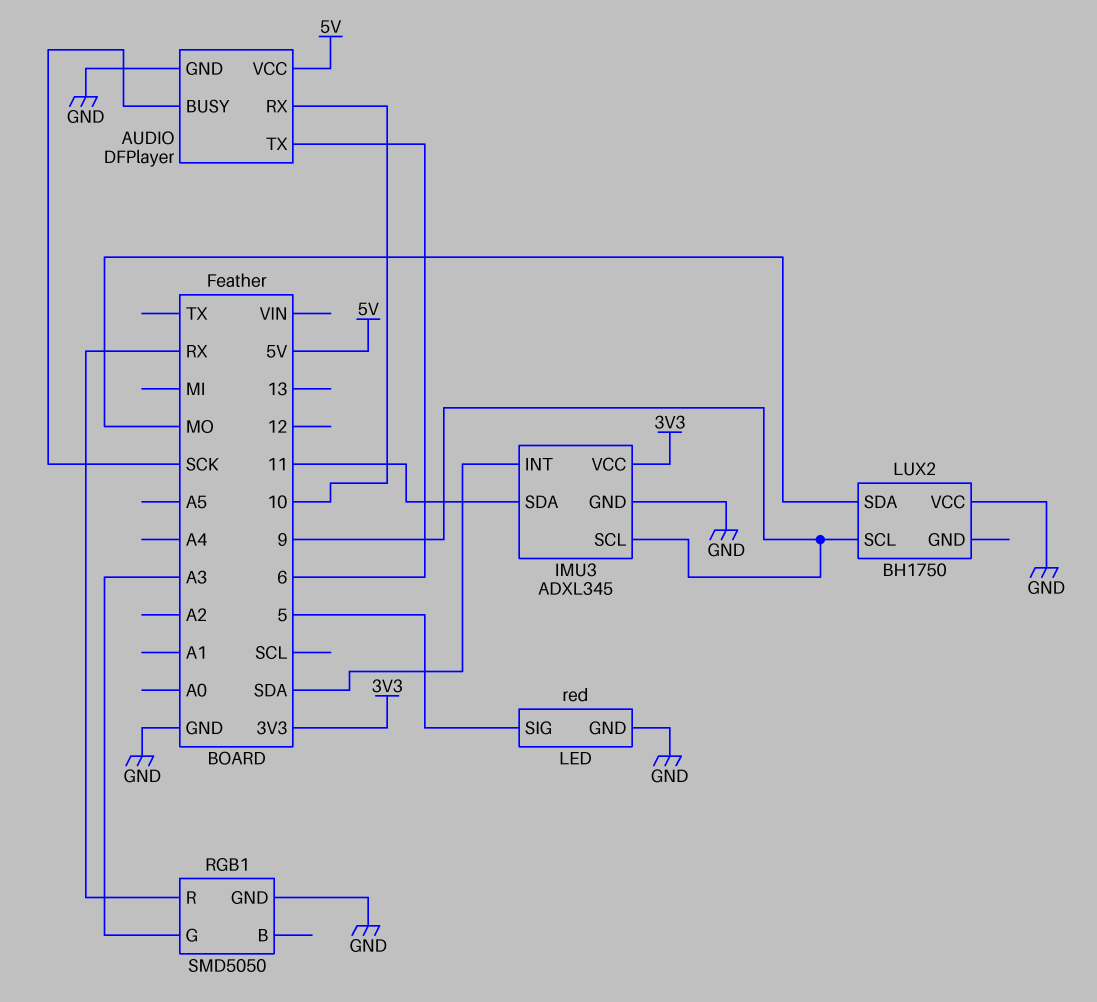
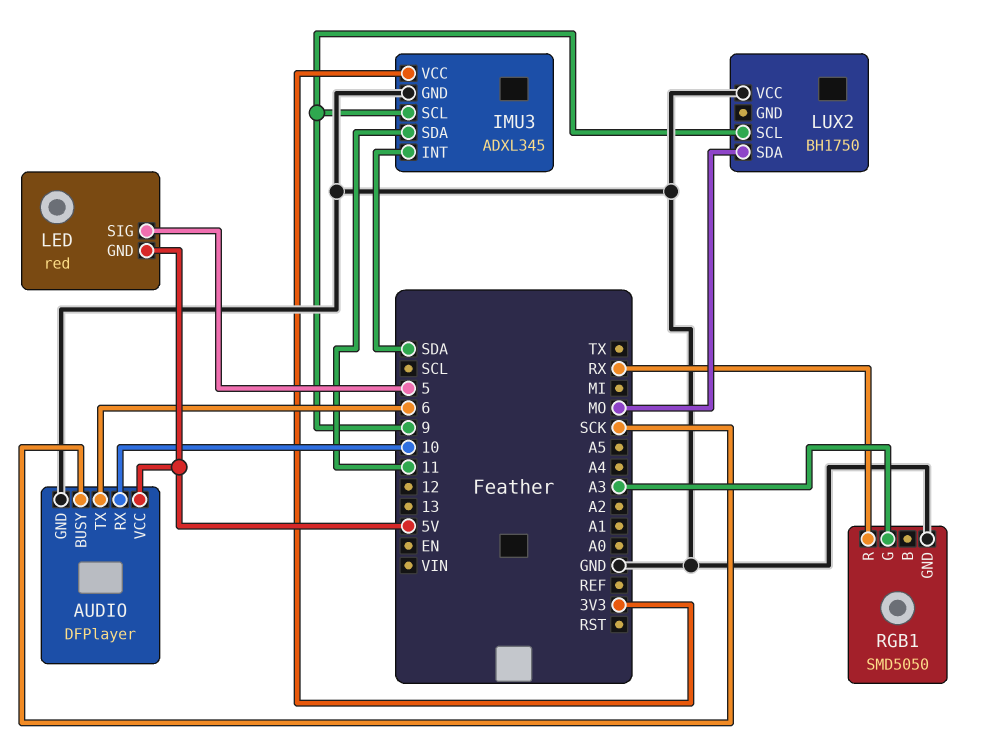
LED pin GND: GND -> 5V

